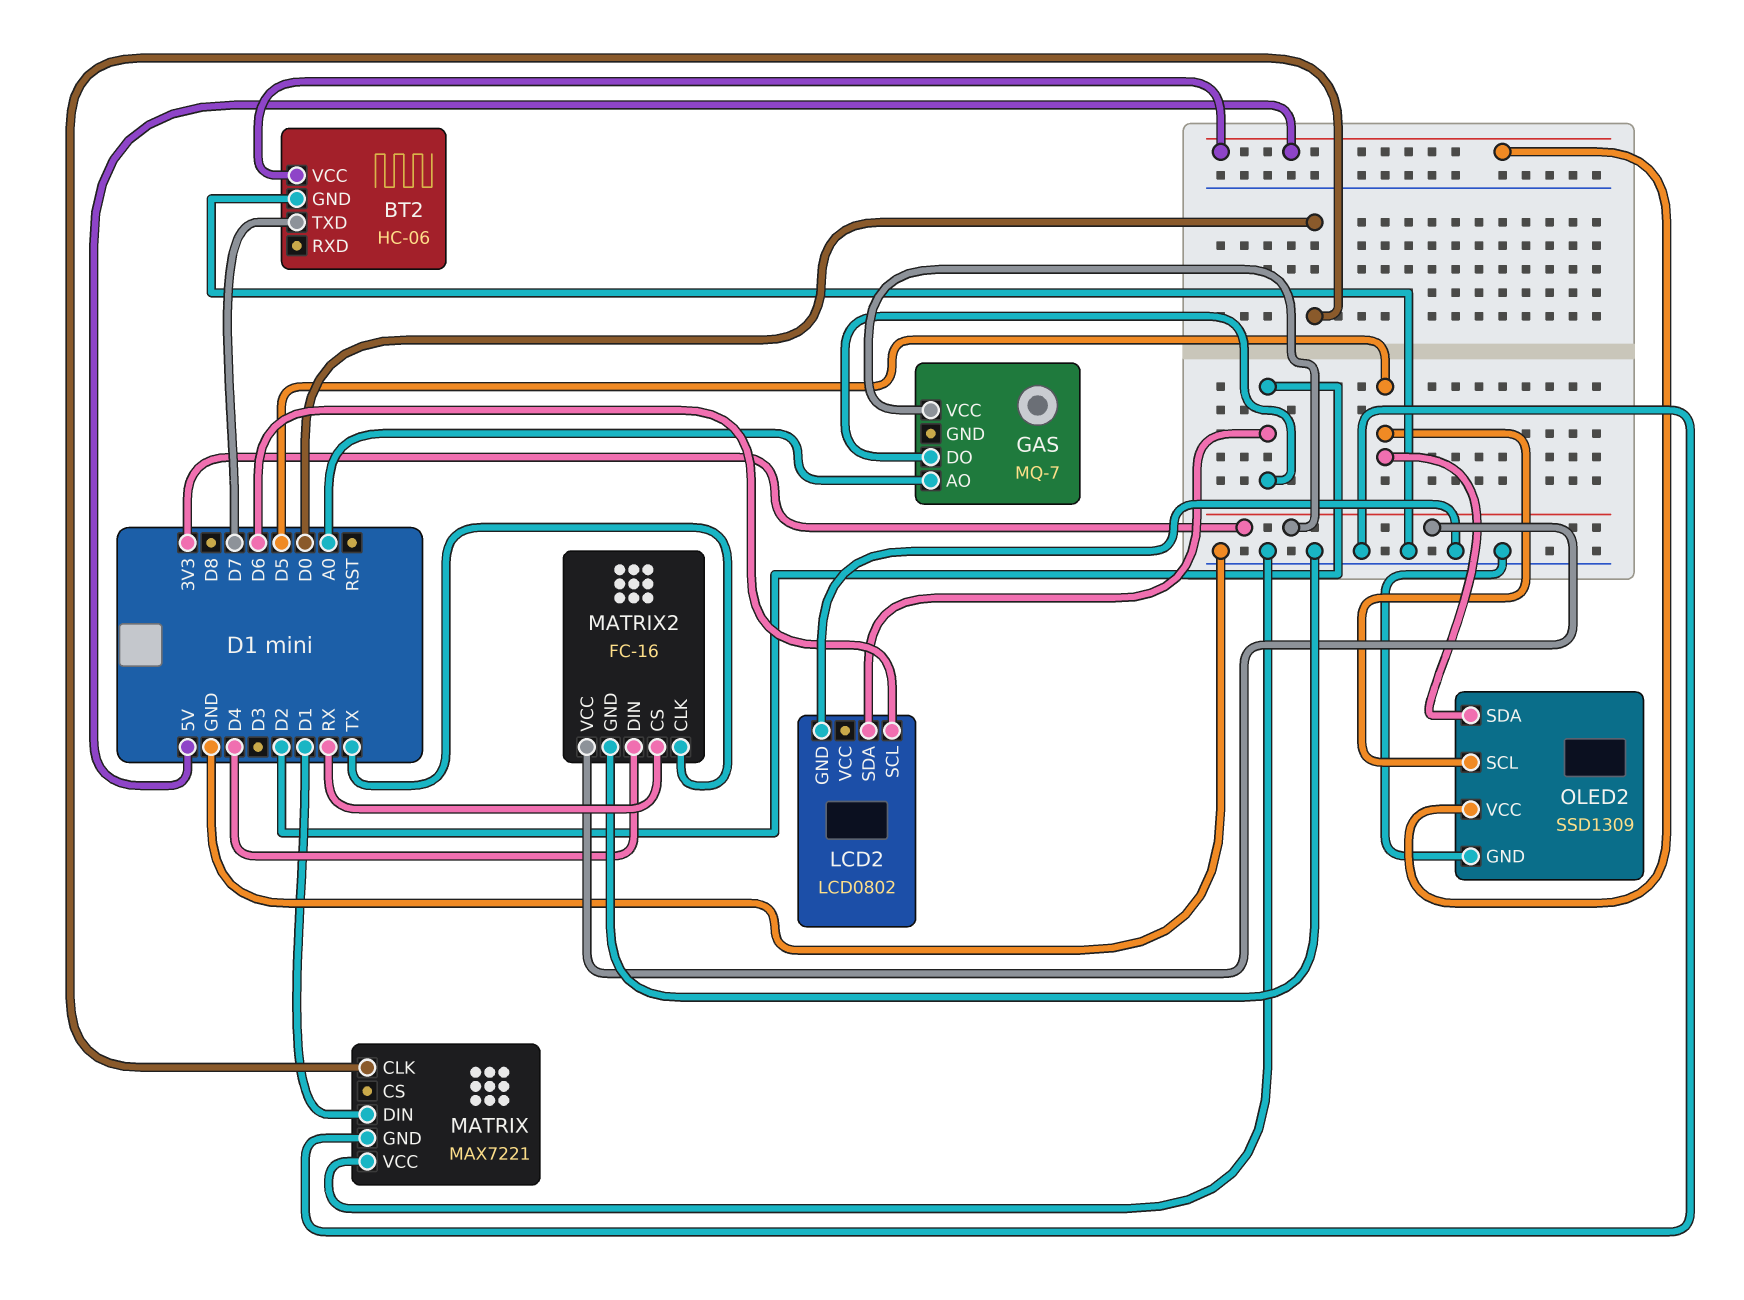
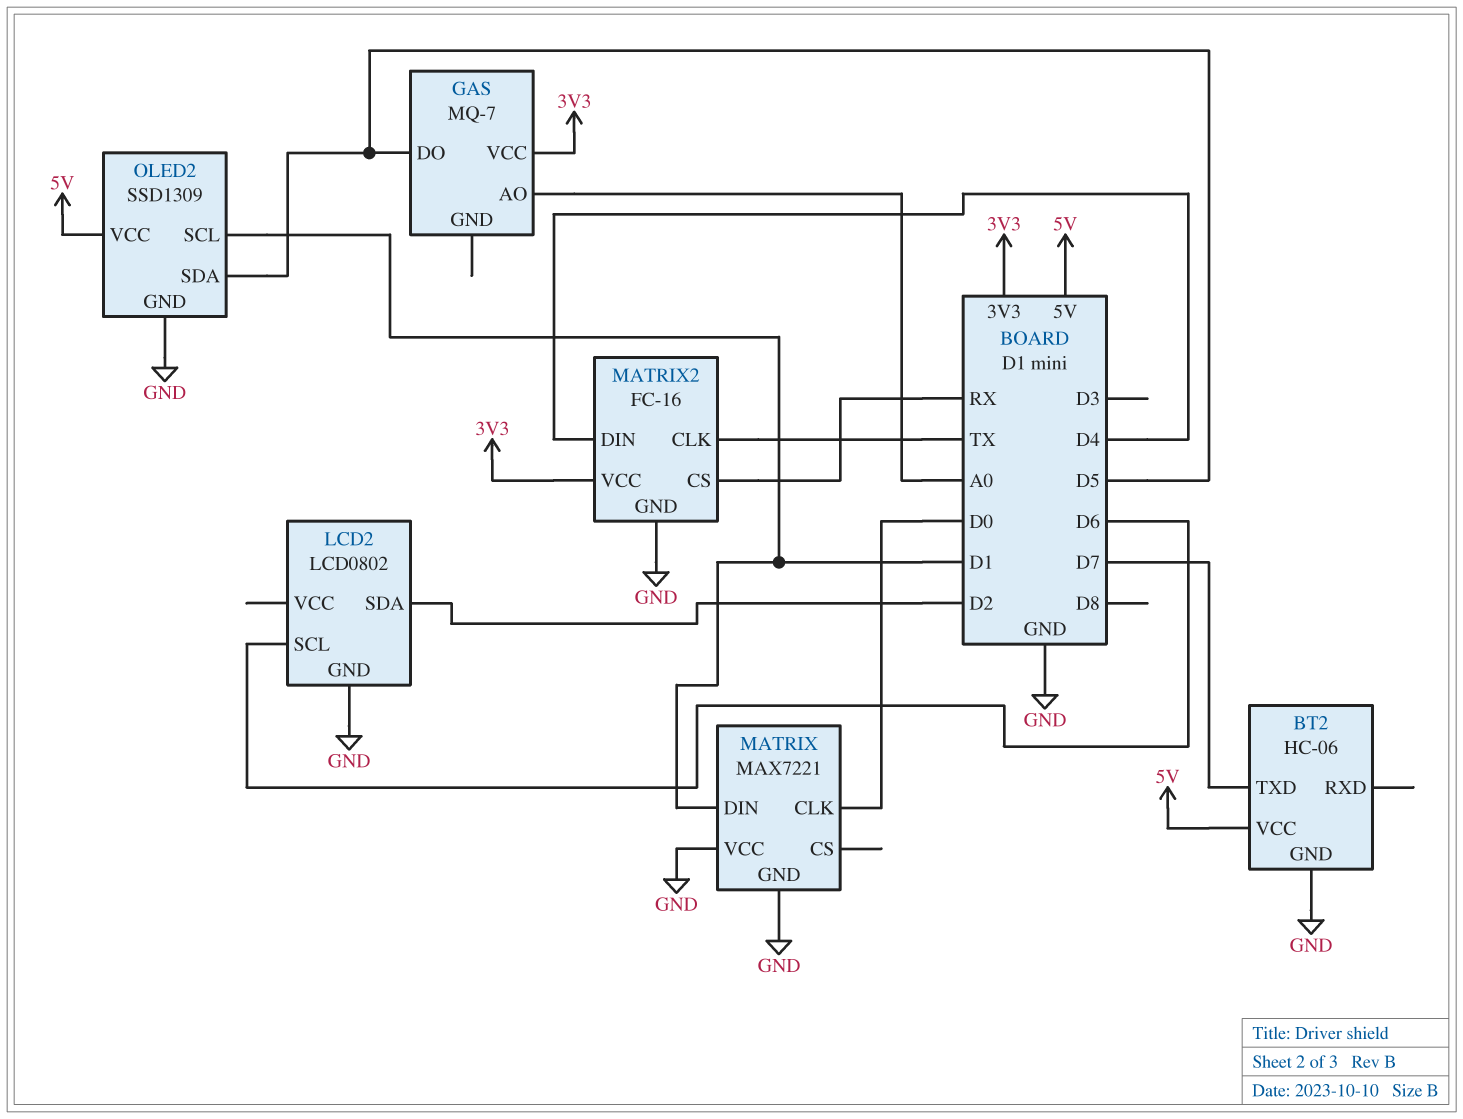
GAS pin DO: D2 -> D5
OLED2 pin SCL: D5 -> D1

